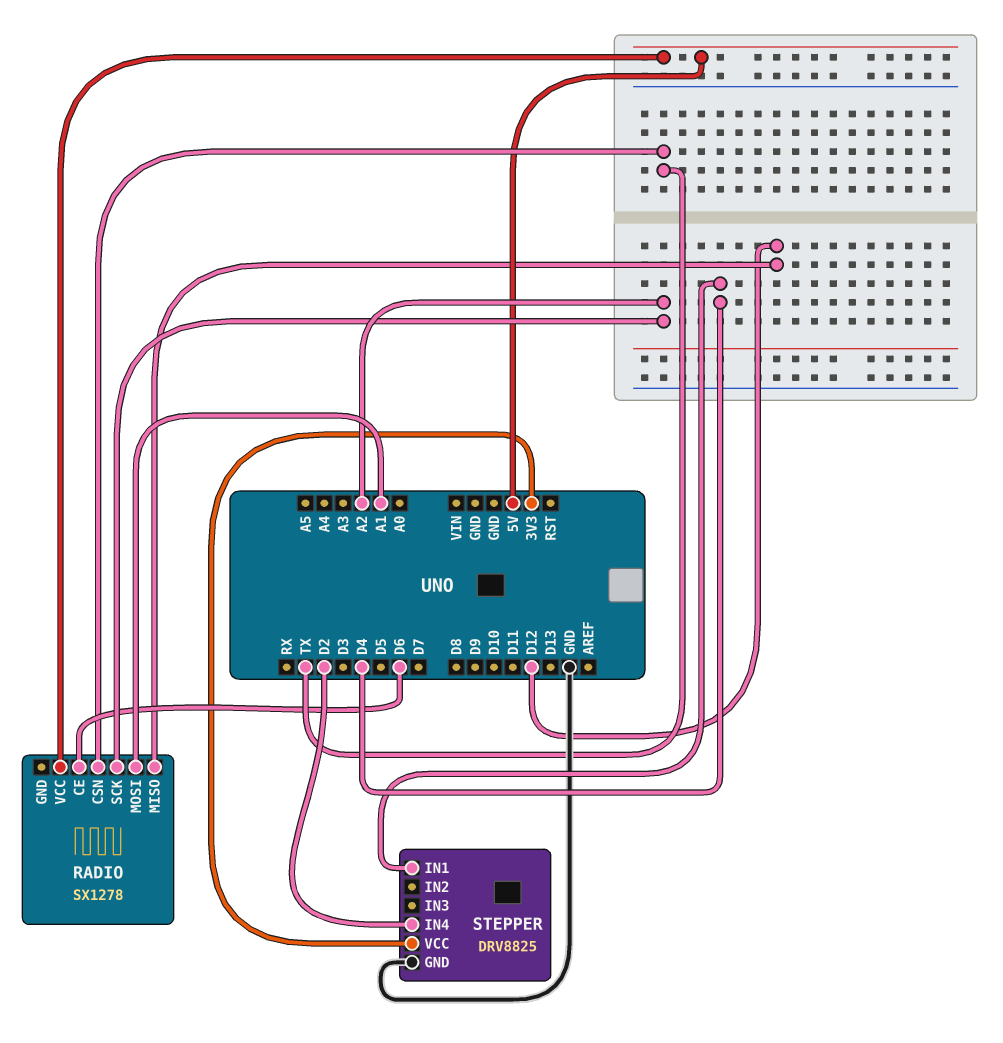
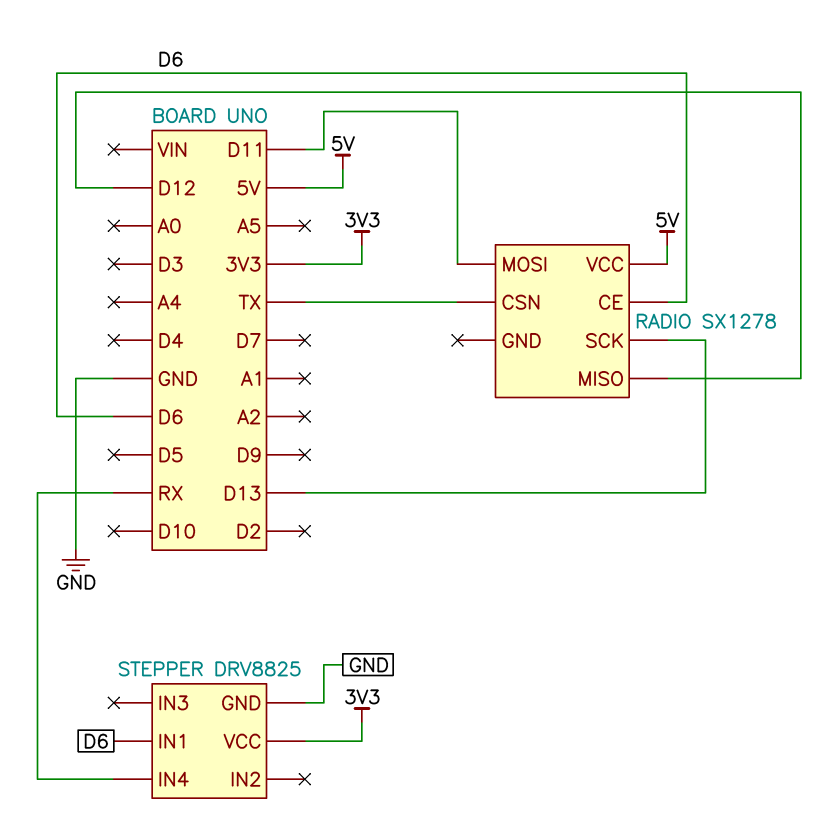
RADIO pin MOSI: A1 -> D11
RADIO pin SCK: A2 -> D13
STEPPER pin IN1: D4 -> D6
STEPPER pin IN4: D2 -> RX

